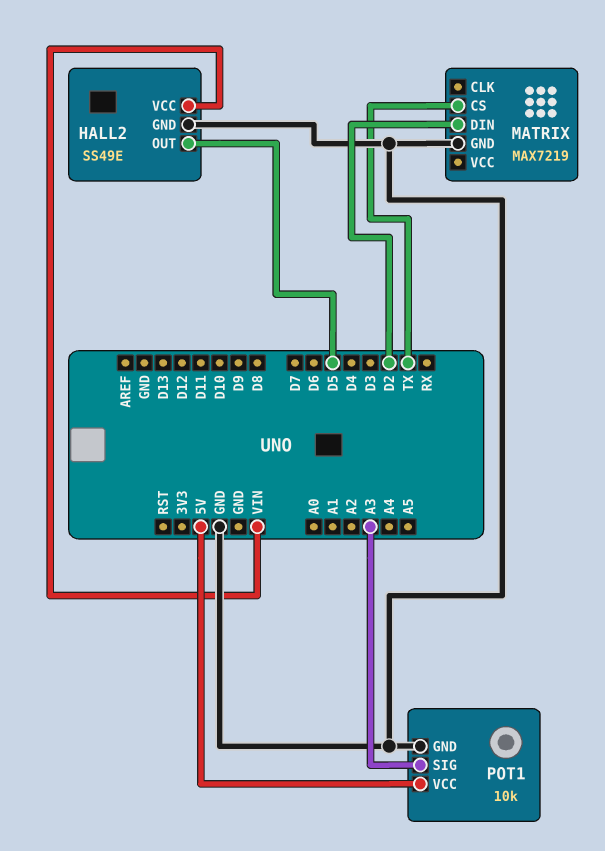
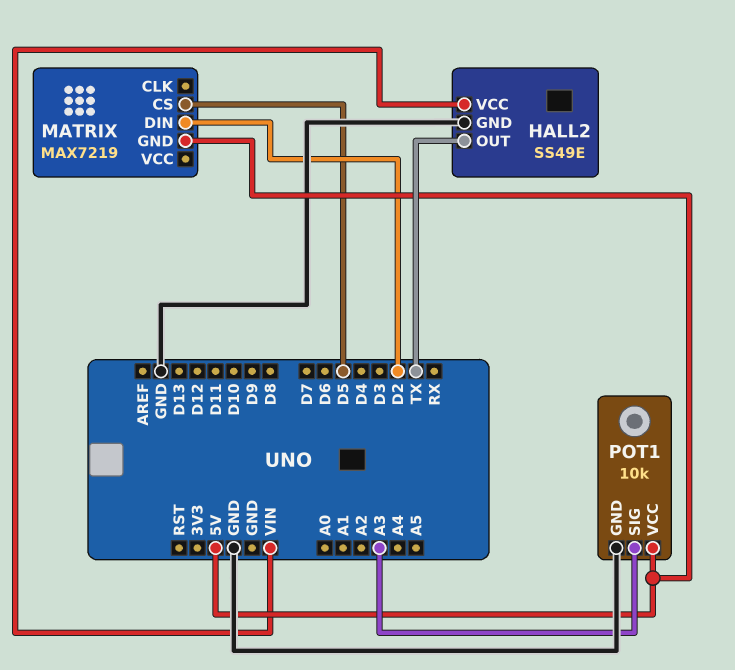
HALL2 pin OUT: D5 -> TX
MATRIX pin CS: TX -> D5
MATRIX pin GND: GND -> 5V

